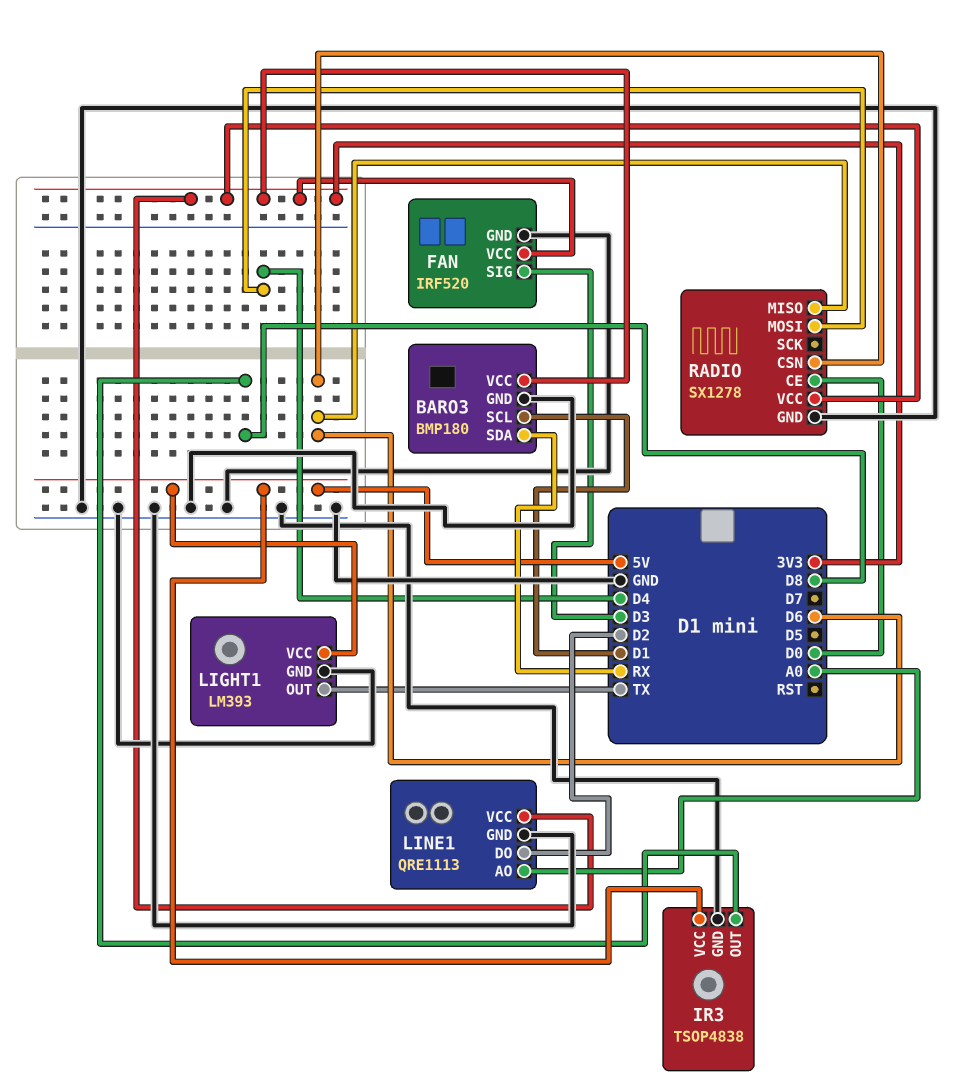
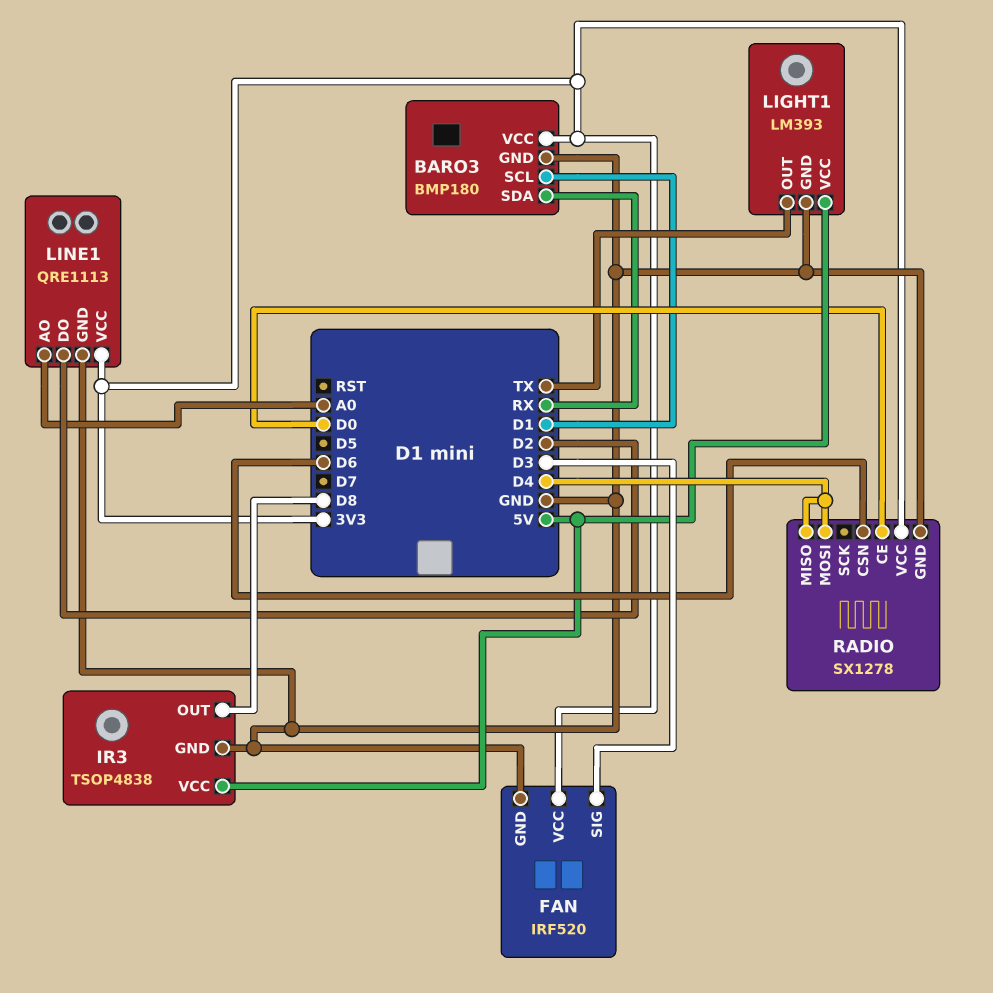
RADIO pin MISO: D6 -> D4

